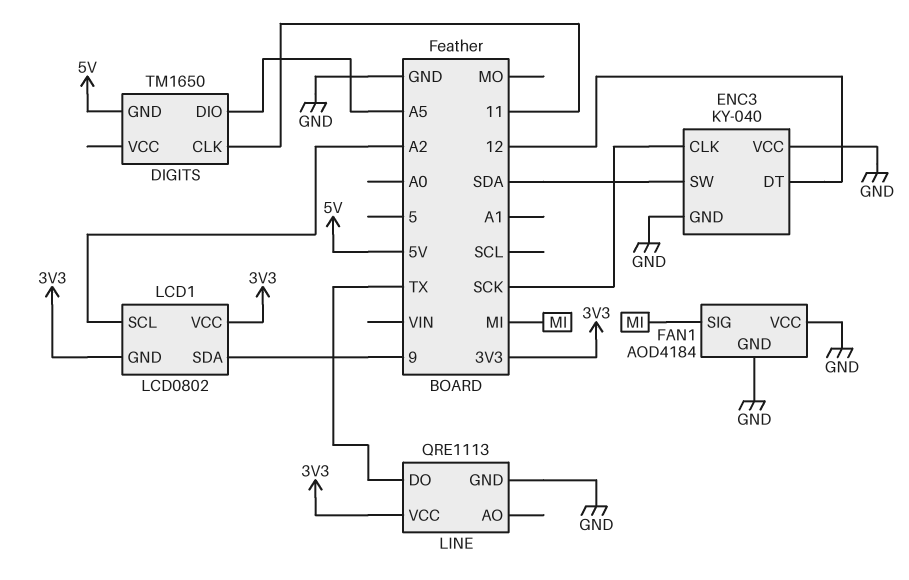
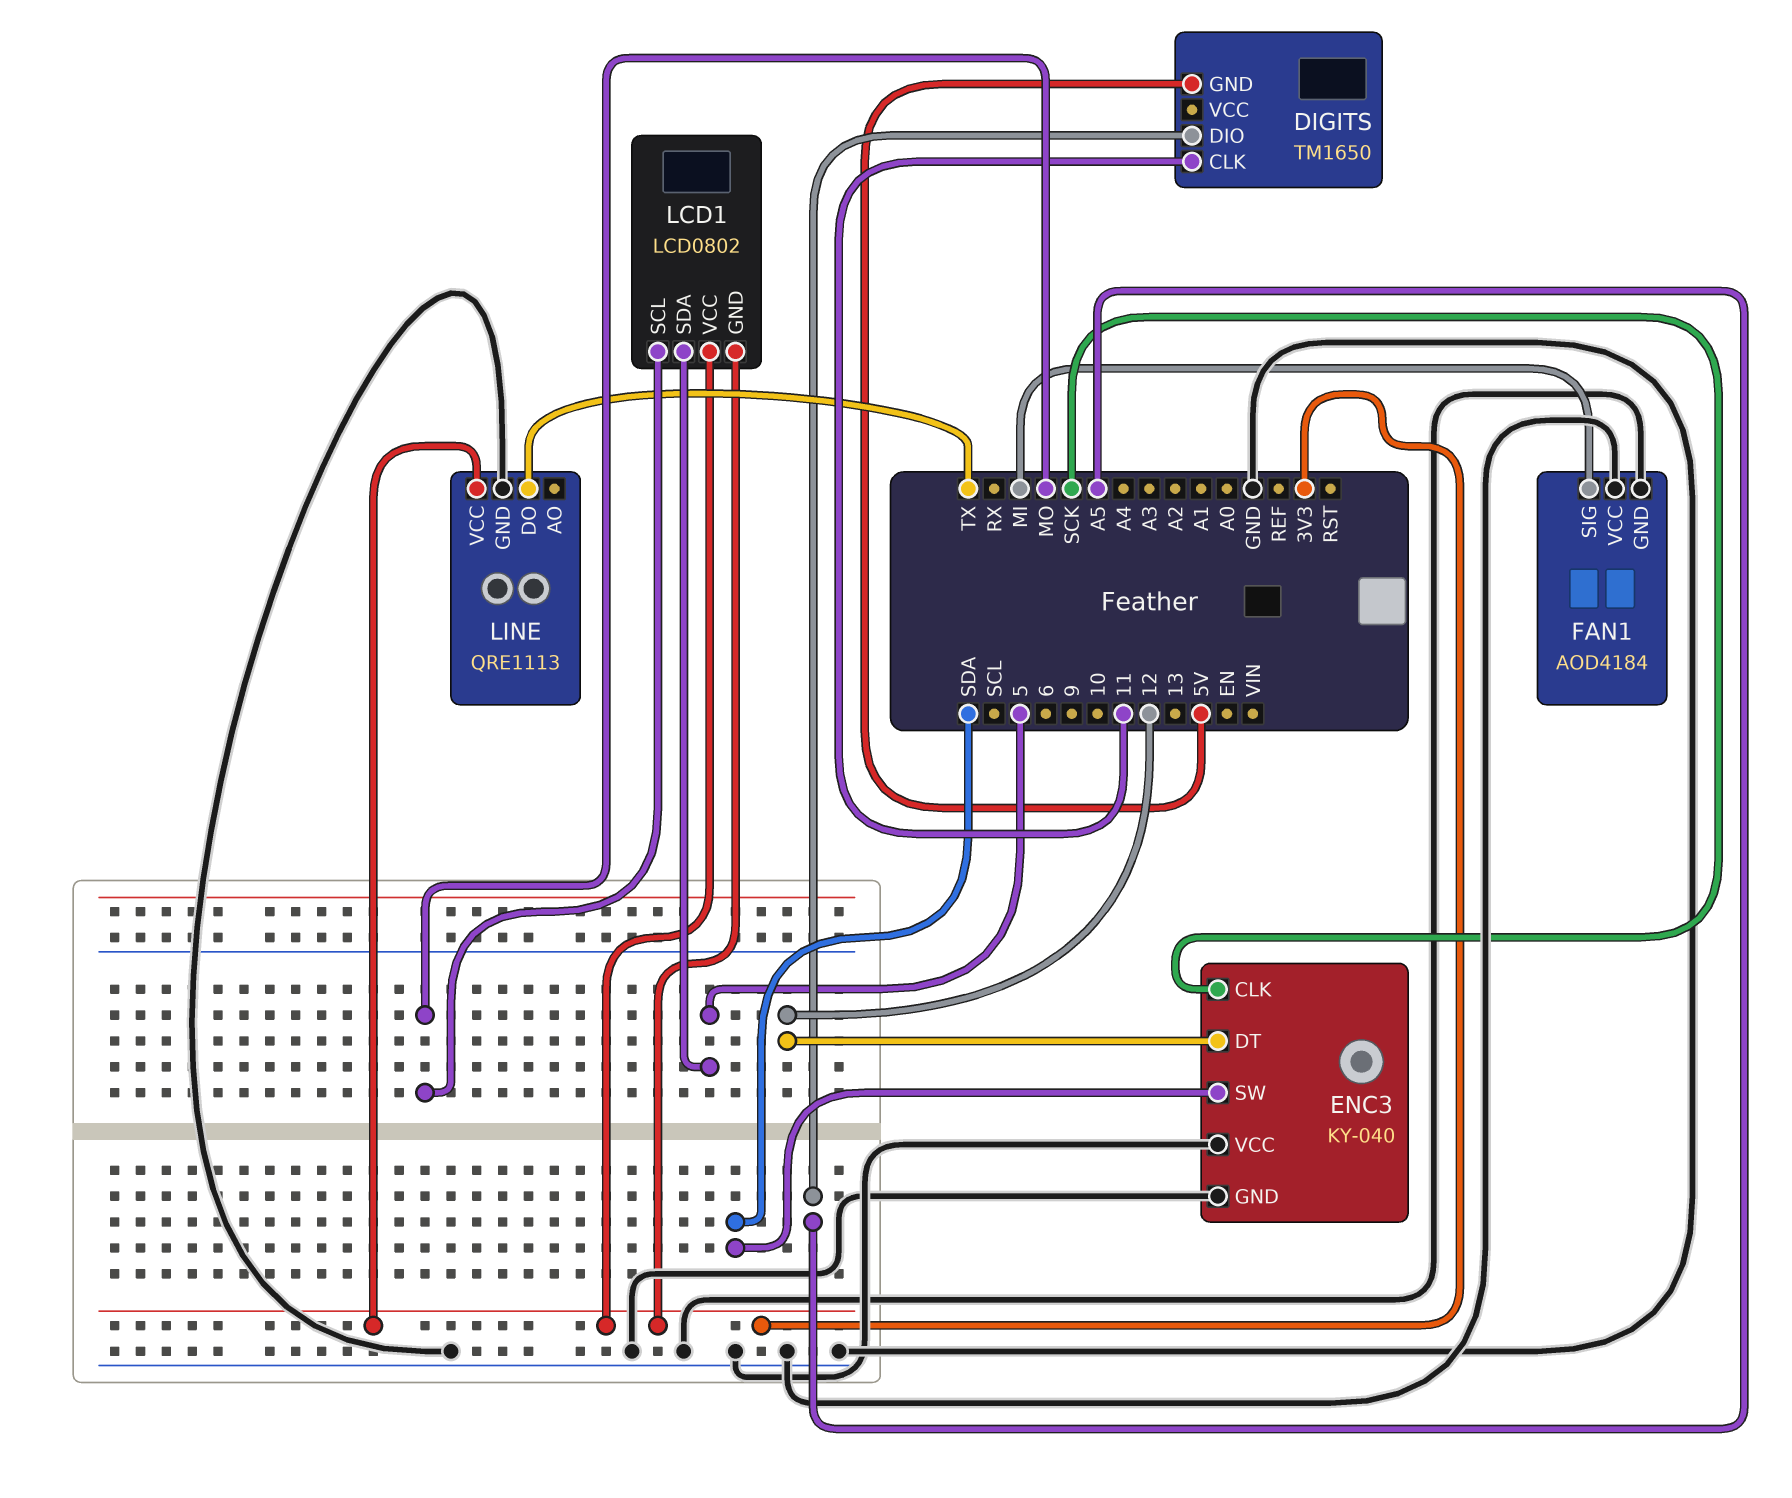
LCD1 pin SCL: A2 -> MO
LCD1 pin SDA: 9 -> 5

